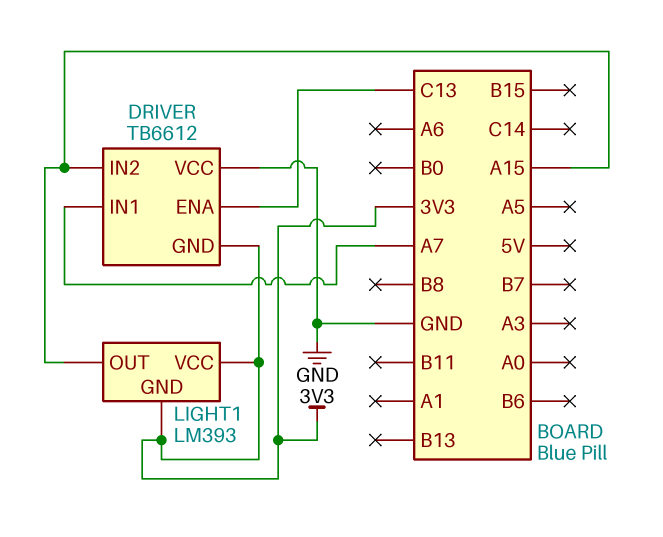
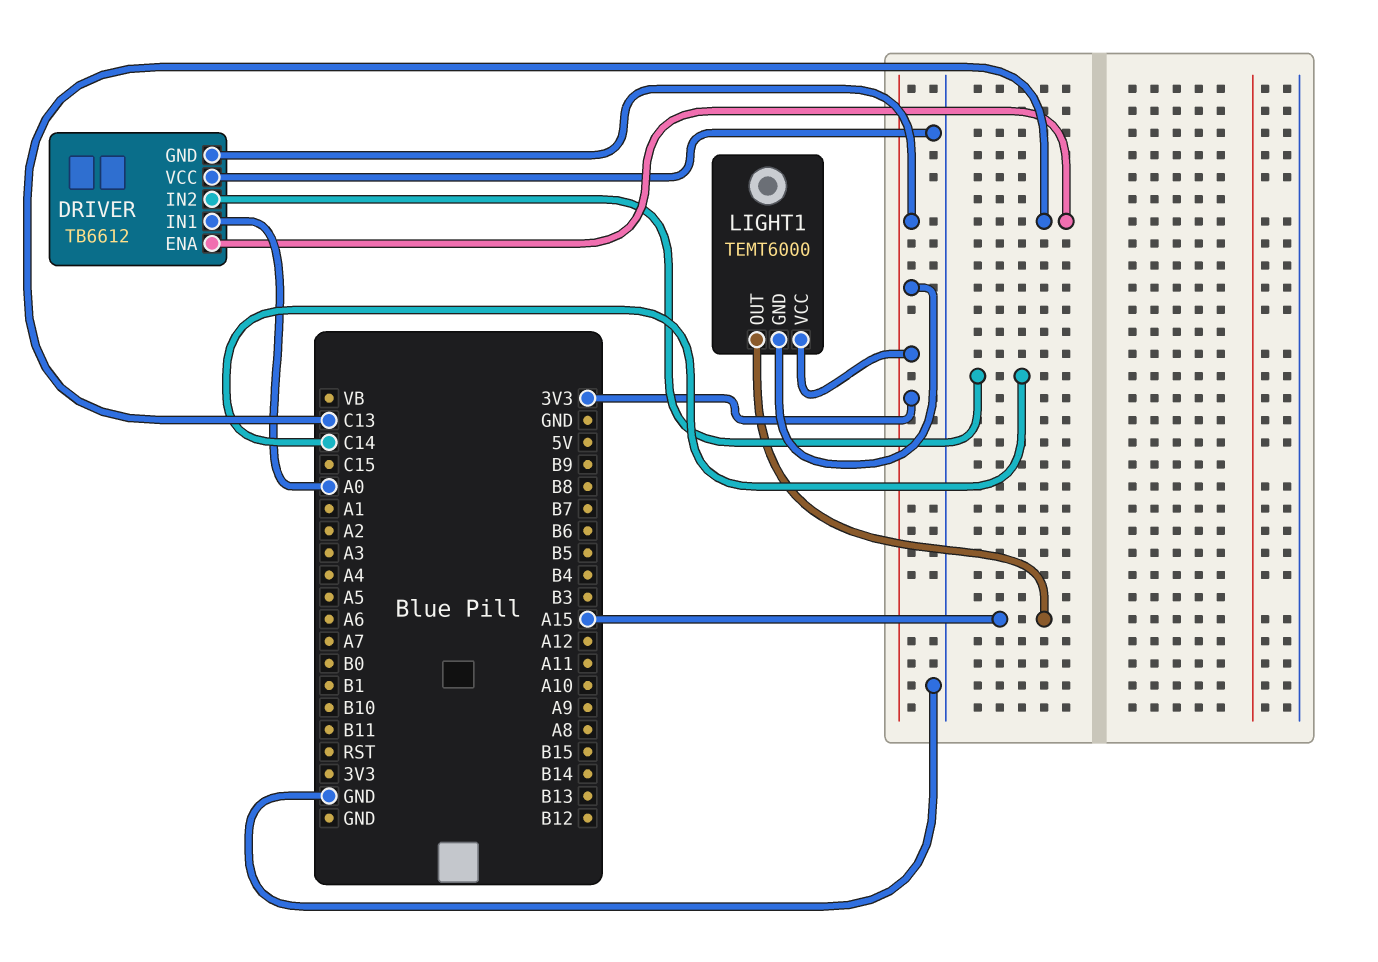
DRIVER pin IN1: A7 -> A0
DRIVER pin IN2: A15 -> C14
LIGHT1: LM393 -> TEMT6000

